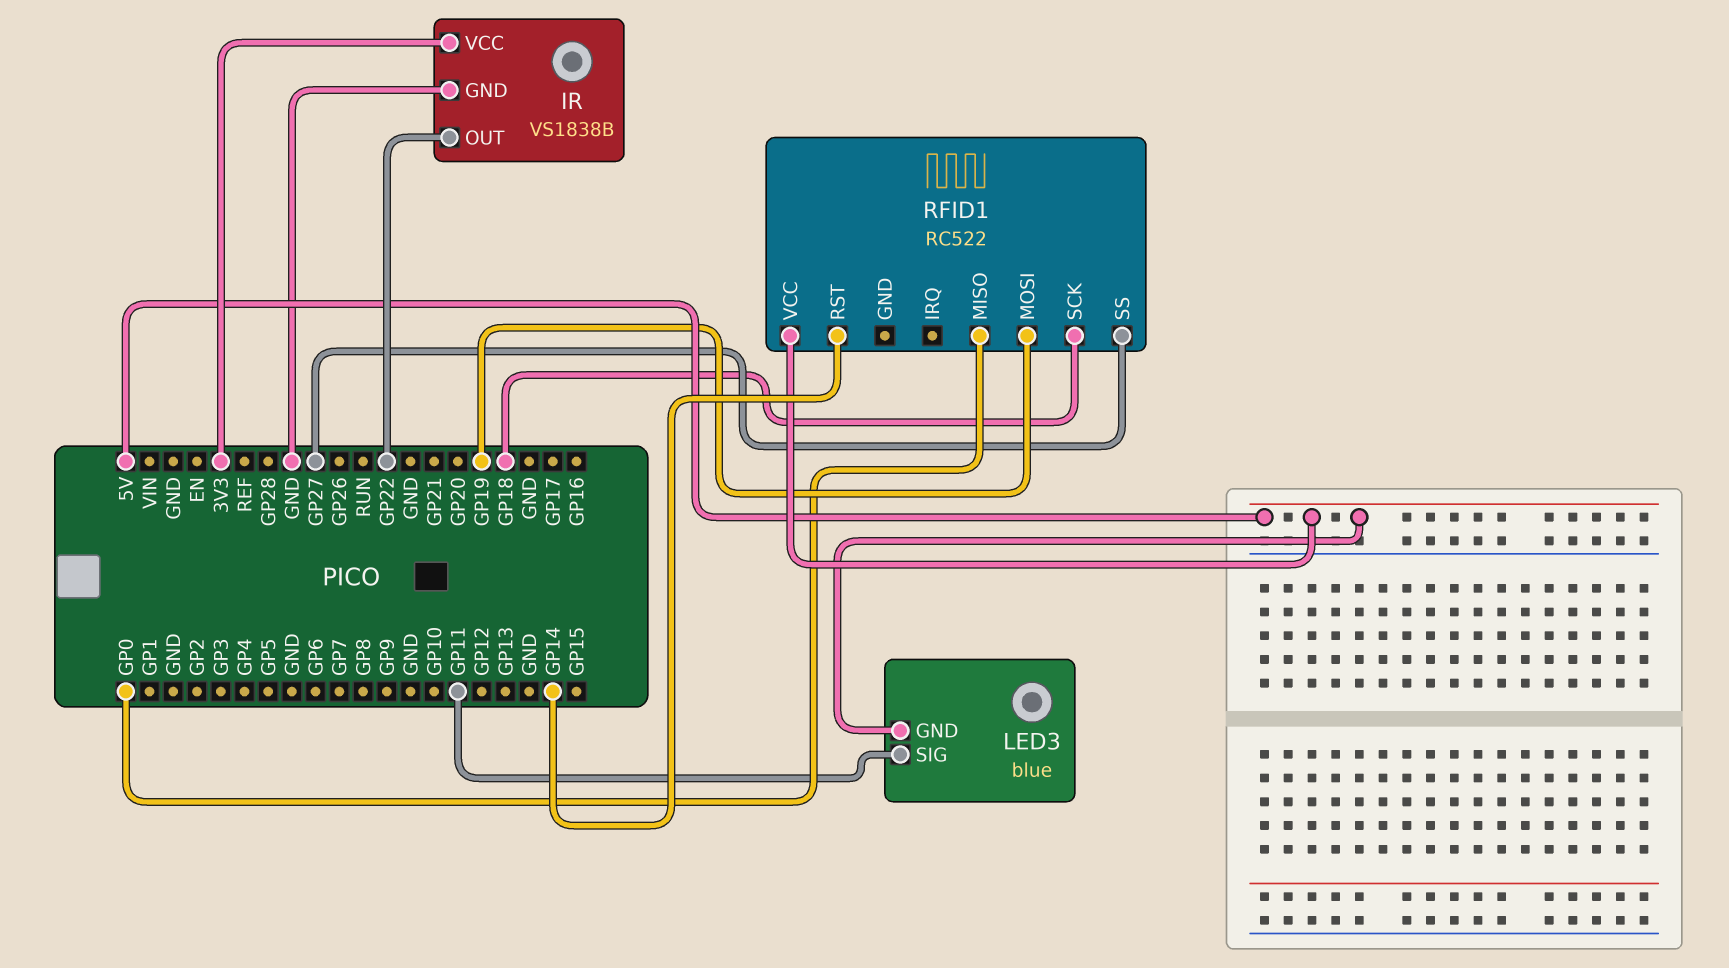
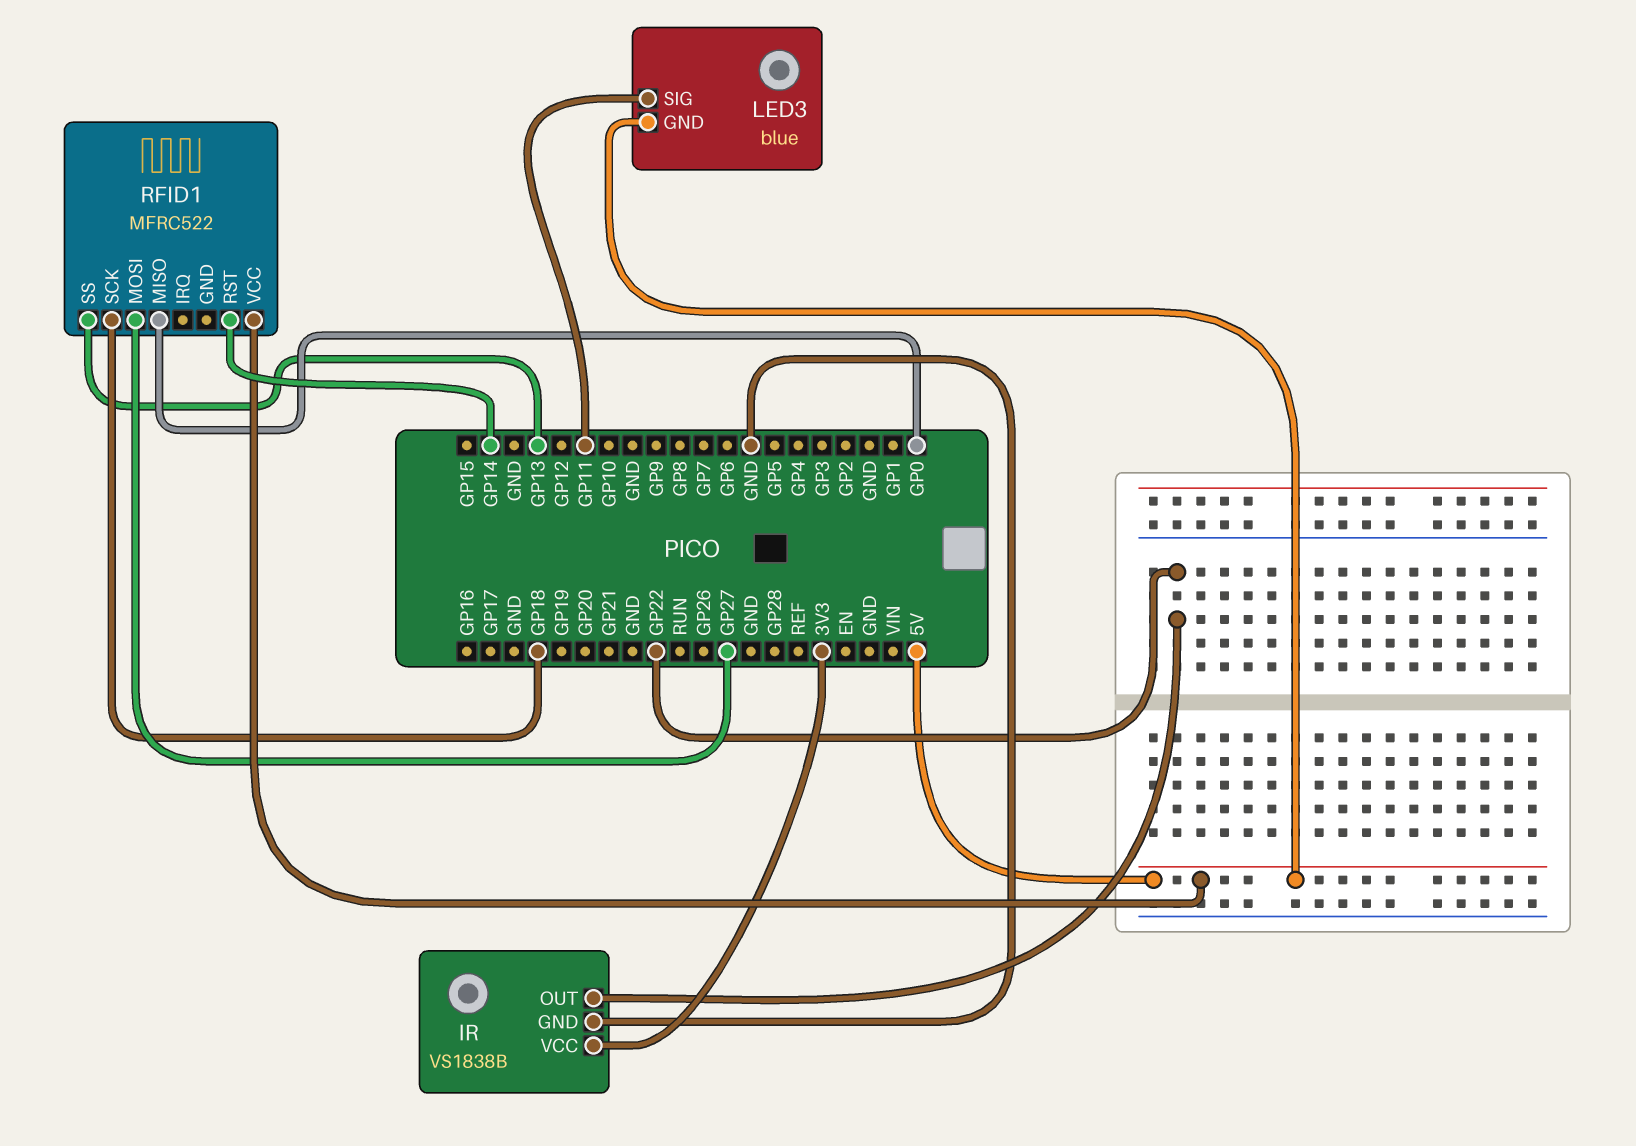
RFID1: RC522 -> MFRC522
RFID1 pin MOSI: GP19 -> GP27
RFID1 pin SS: GP27 -> GP13

